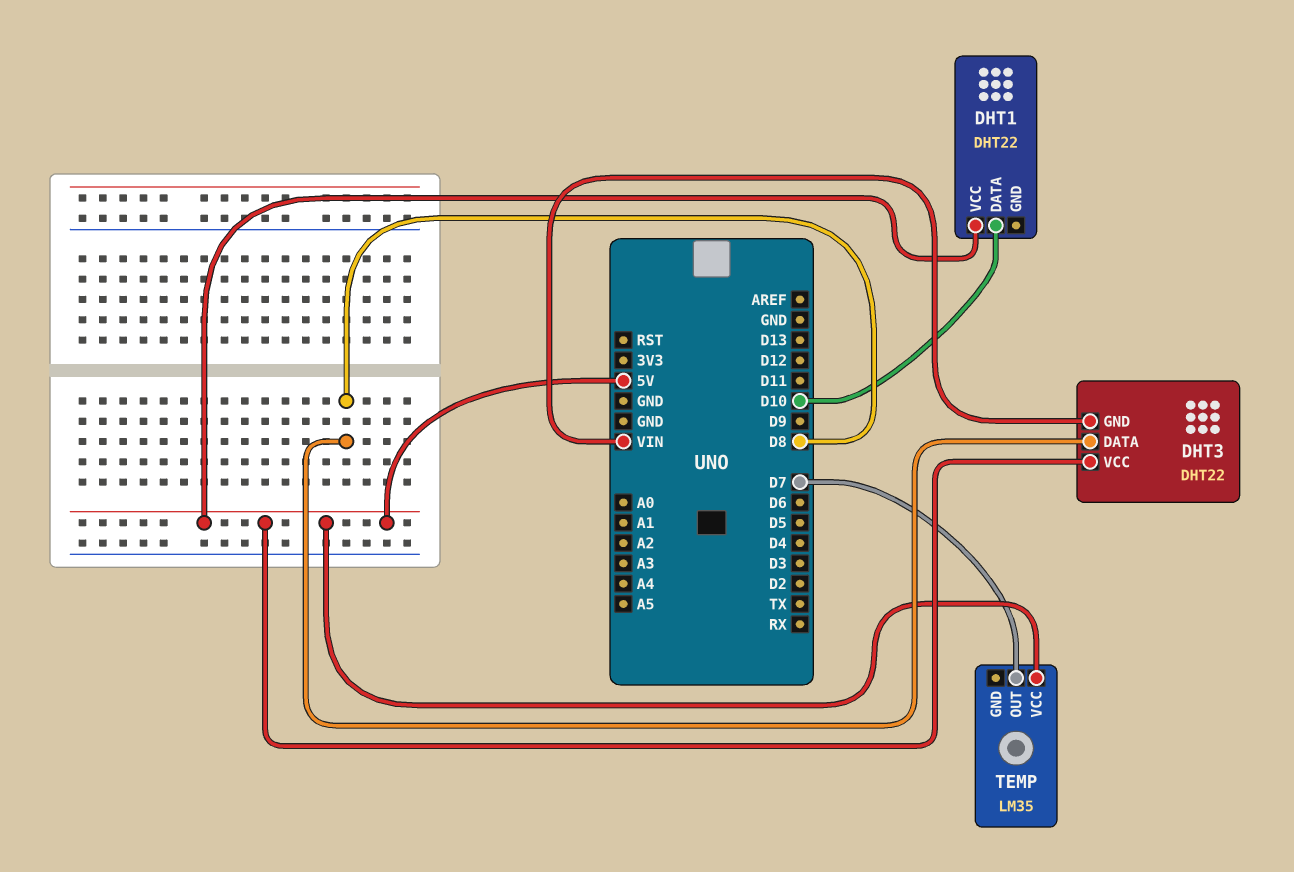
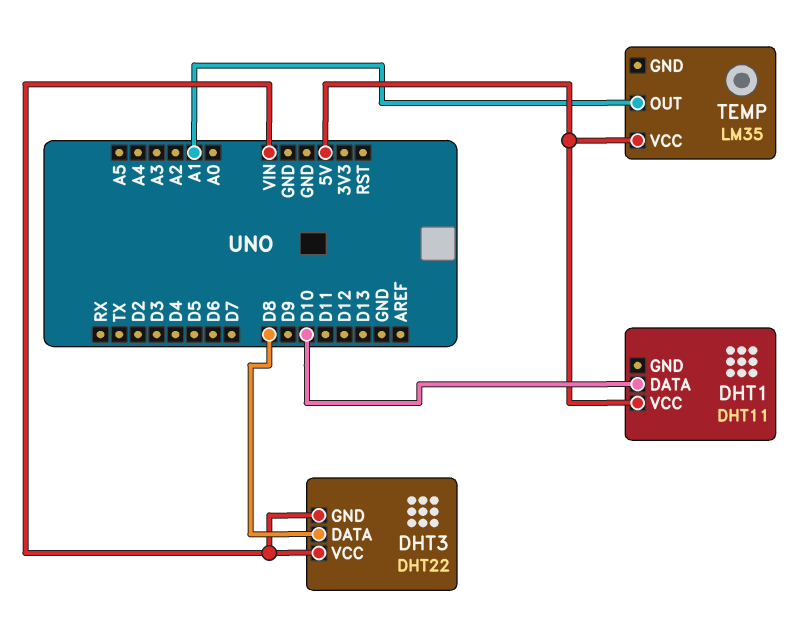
DHT1: DHT22 -> DHT11
DHT3 pin VCC: 5V -> VIN
TEMP pin OUT: D7 -> A1

